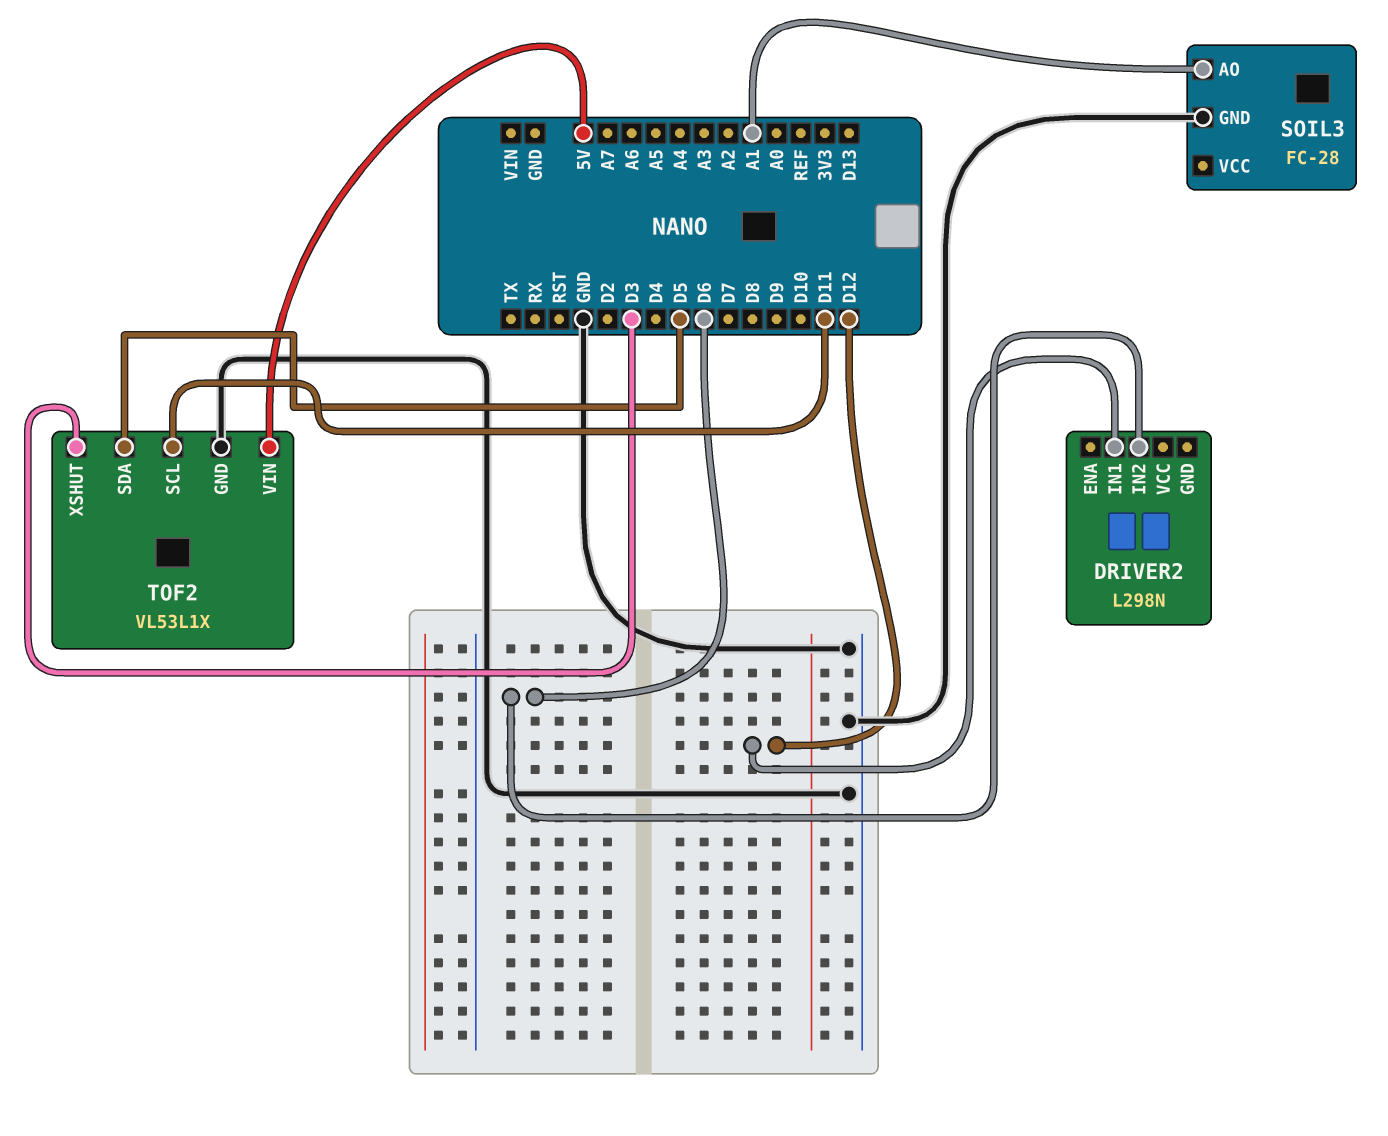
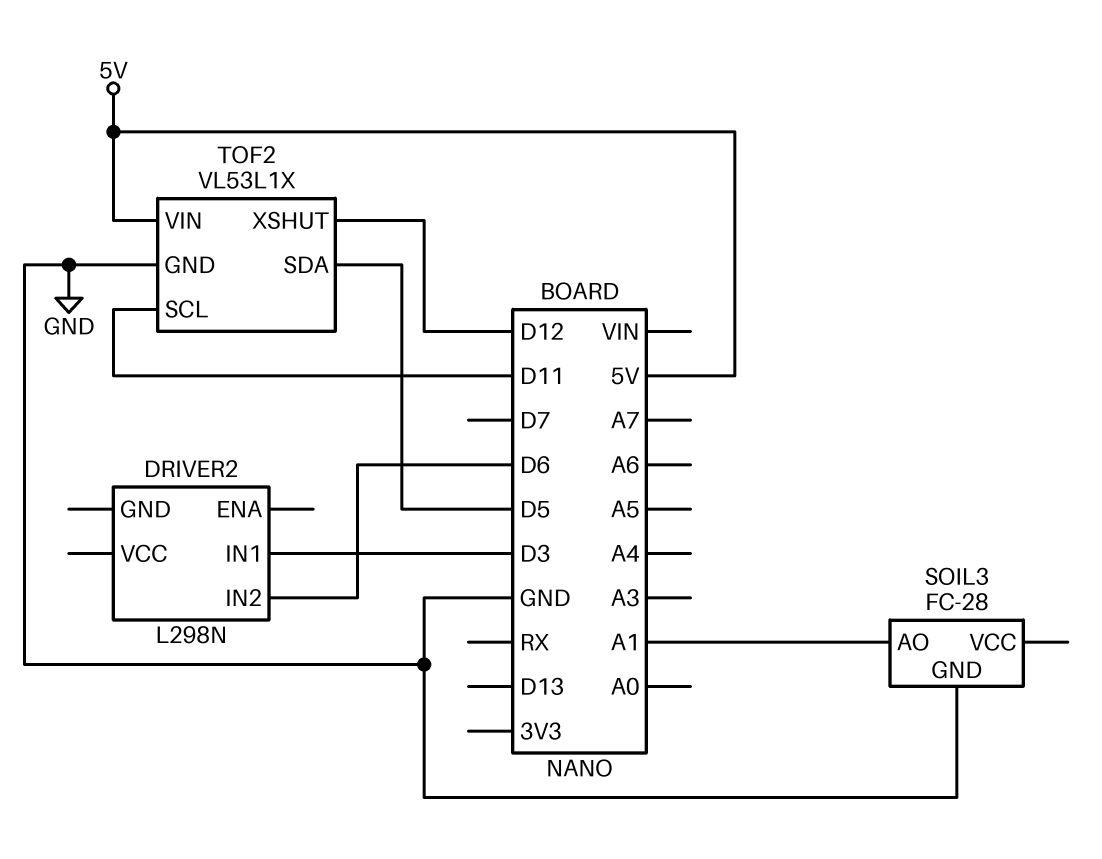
DRIVER2 pin IN1: D12 -> D3
TOF2 pin XSHUT: D3 -> D12

